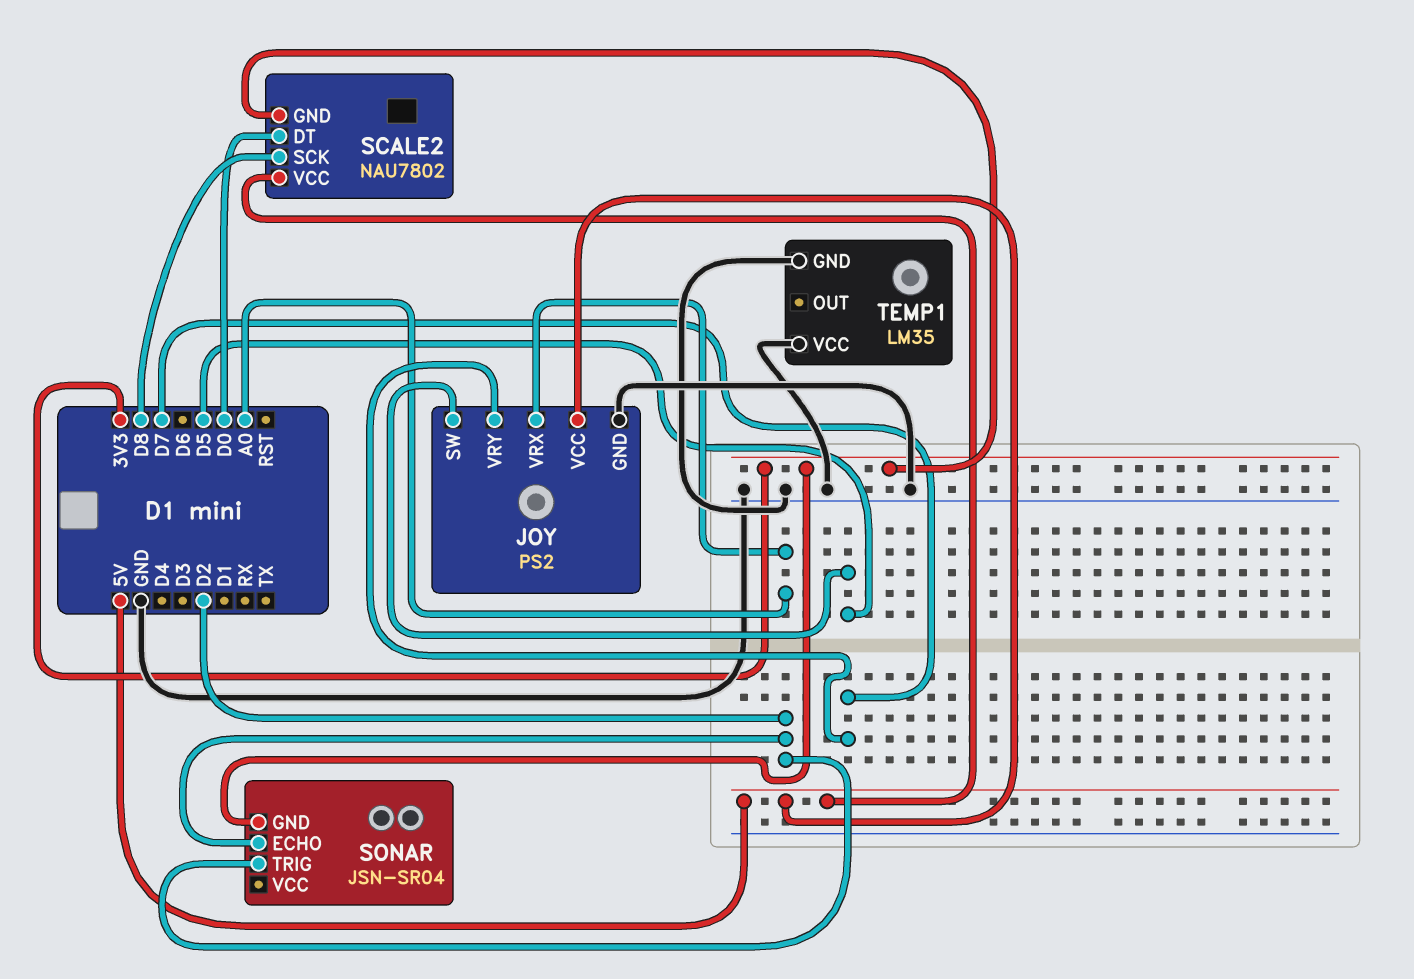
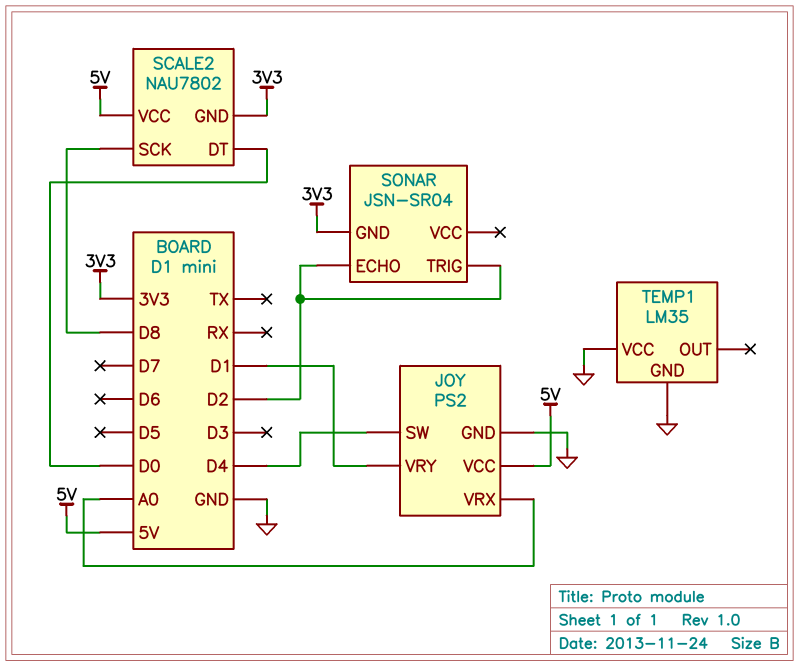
JOY pin SW: D5 -> D4
JOY pin VRY: D7 -> D1

